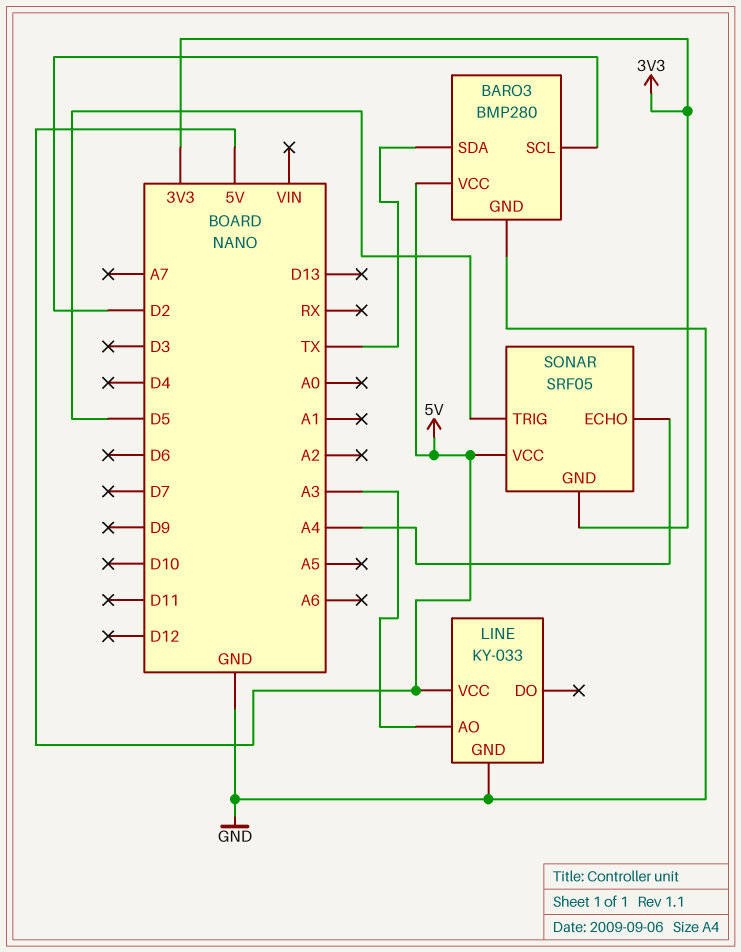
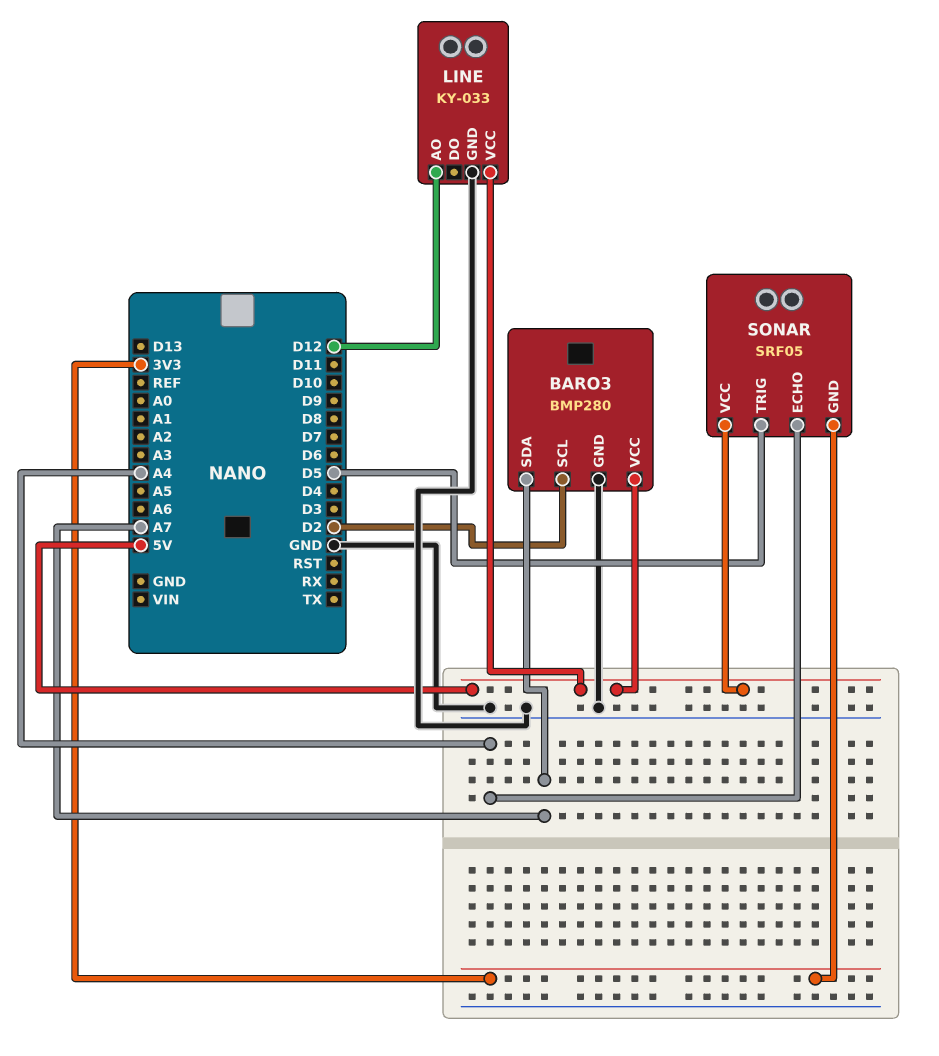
BARO3 pin SDA: TX -> A7
LINE pin AO: A3 -> D12

